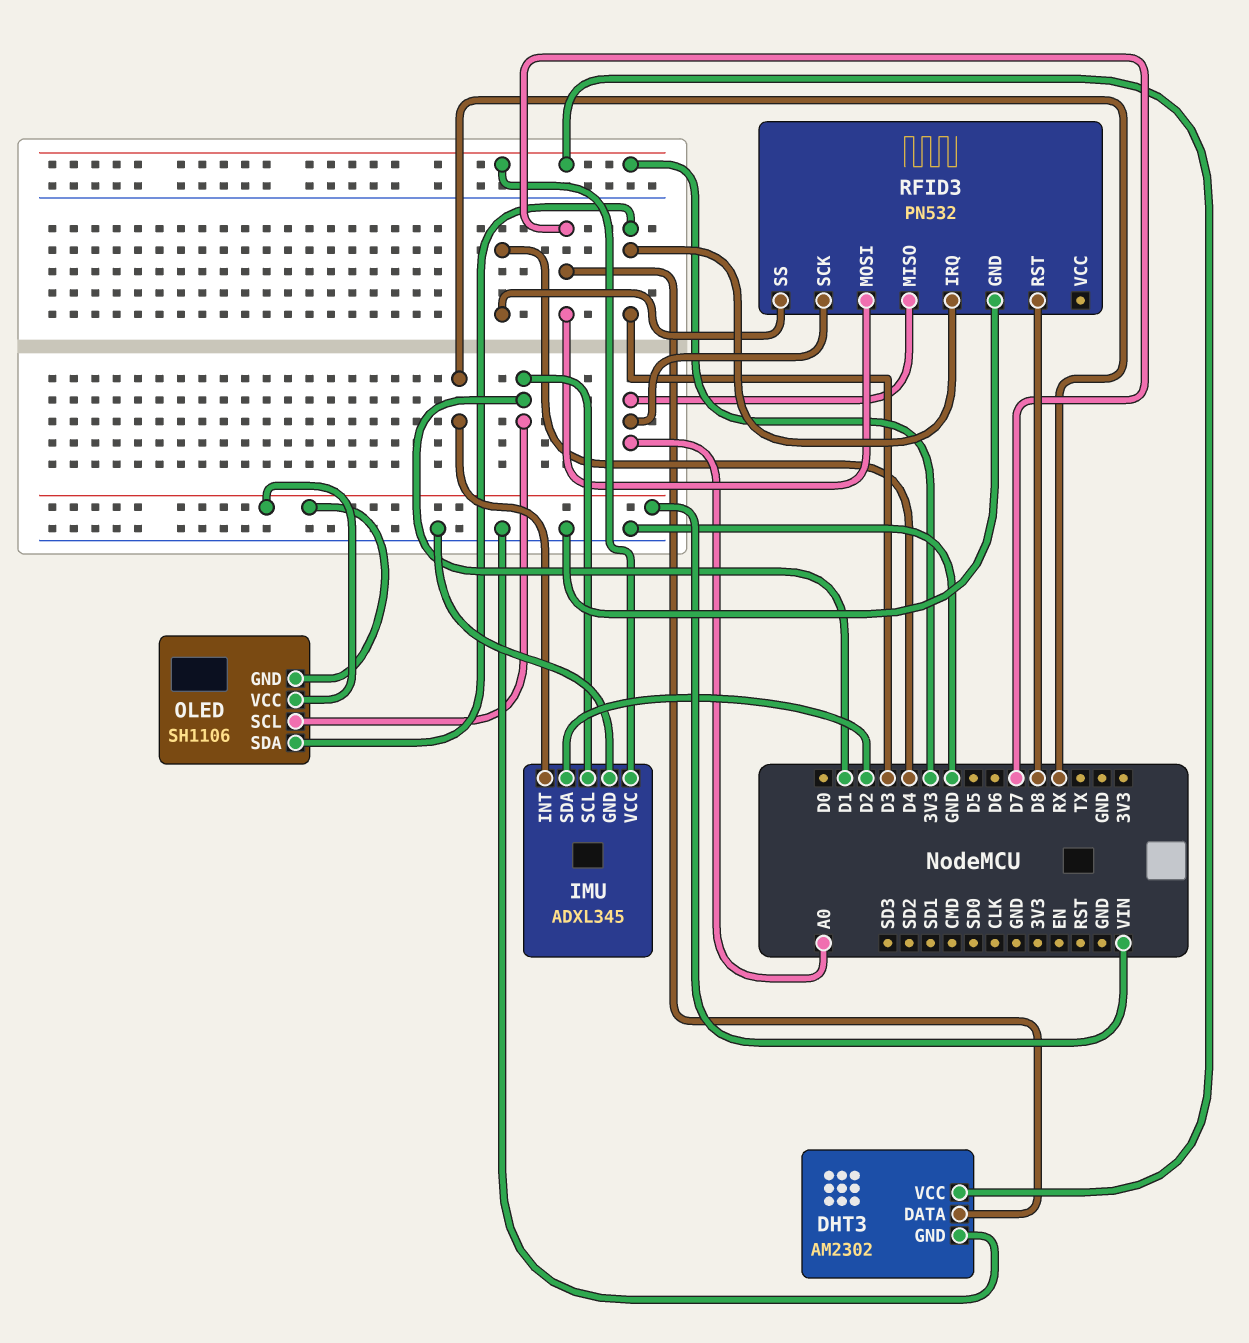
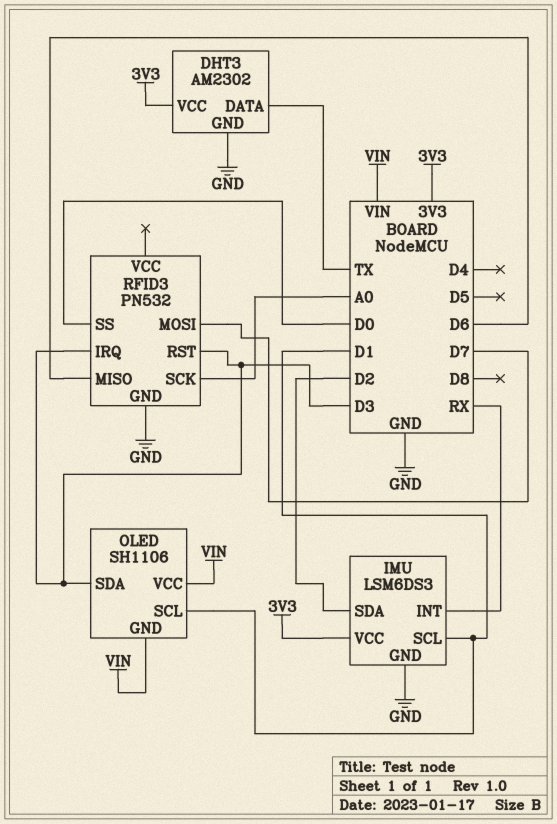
DHT3 pin DATA: D7 -> TX
IMU: ADXL345 -> LSM6DS3
RFID3 pin MISO: A0 -> D6
RFID3 pin RST: D8 -> D3
RFID3 pin SS: D4 -> D0

